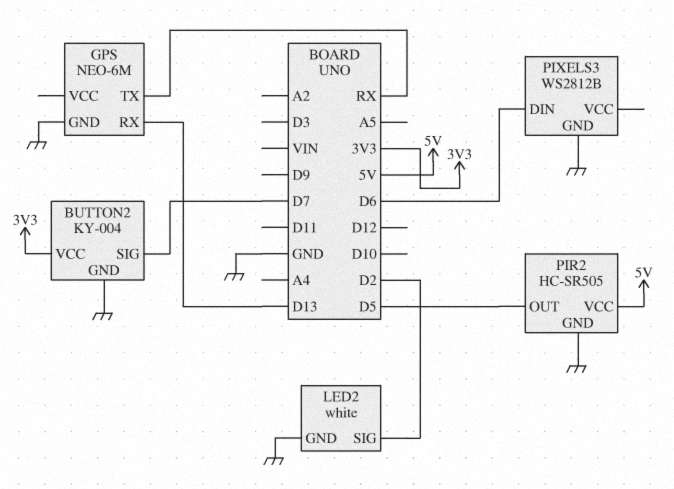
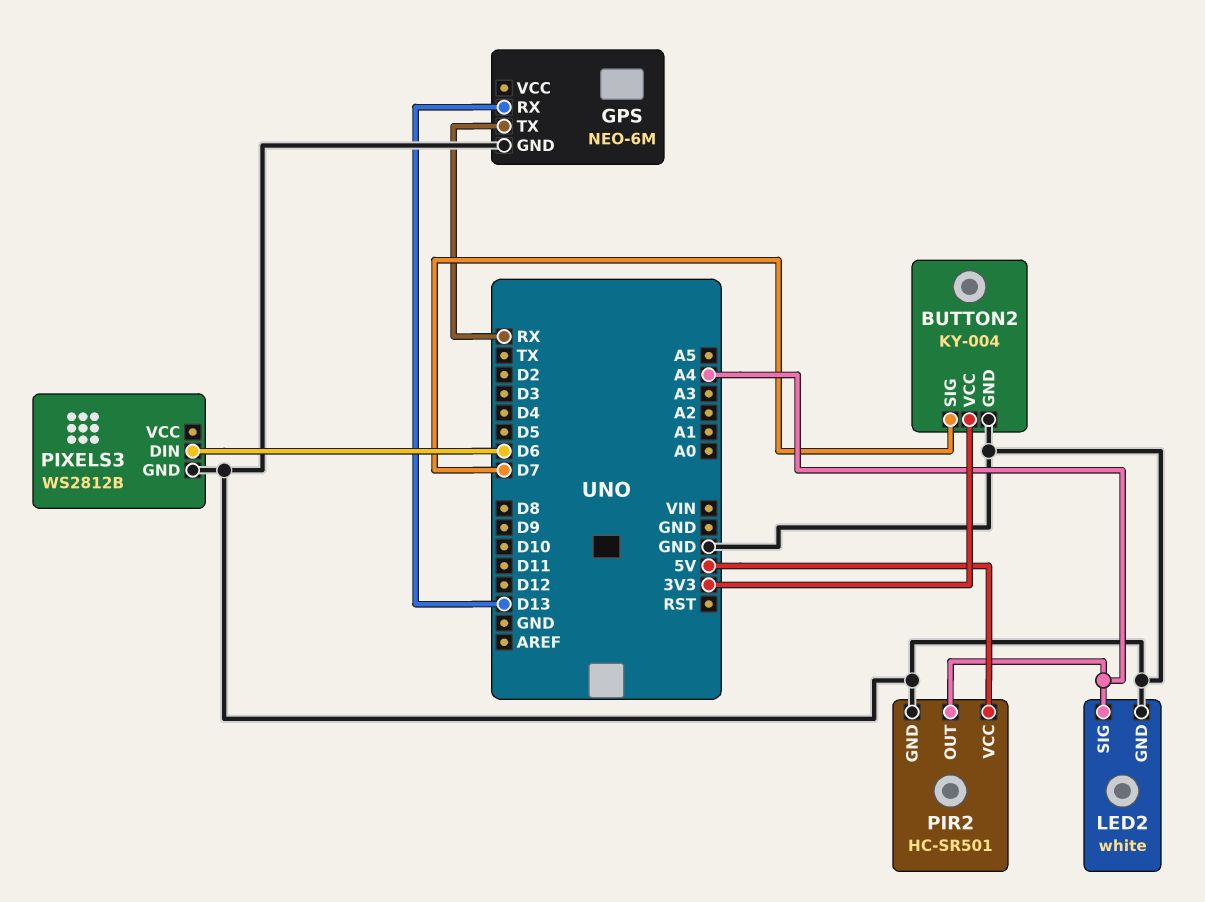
LED2 pin SIG: D2 -> A4
PIR2: HC-SR505 -> HC-SR501
PIR2 pin OUT: D5 -> A4

